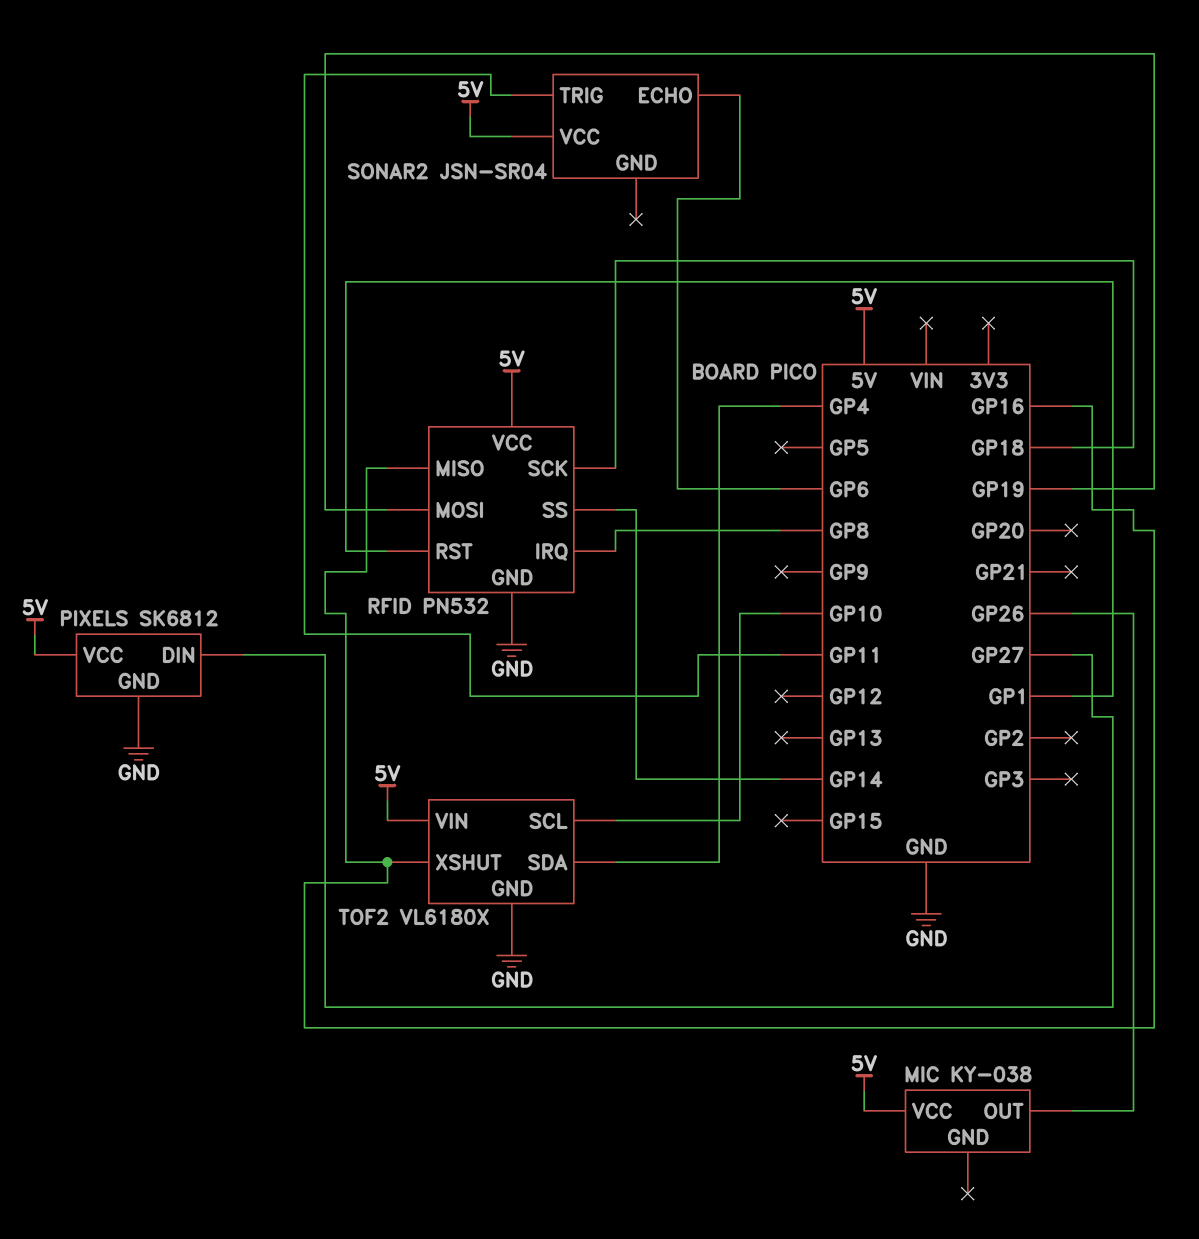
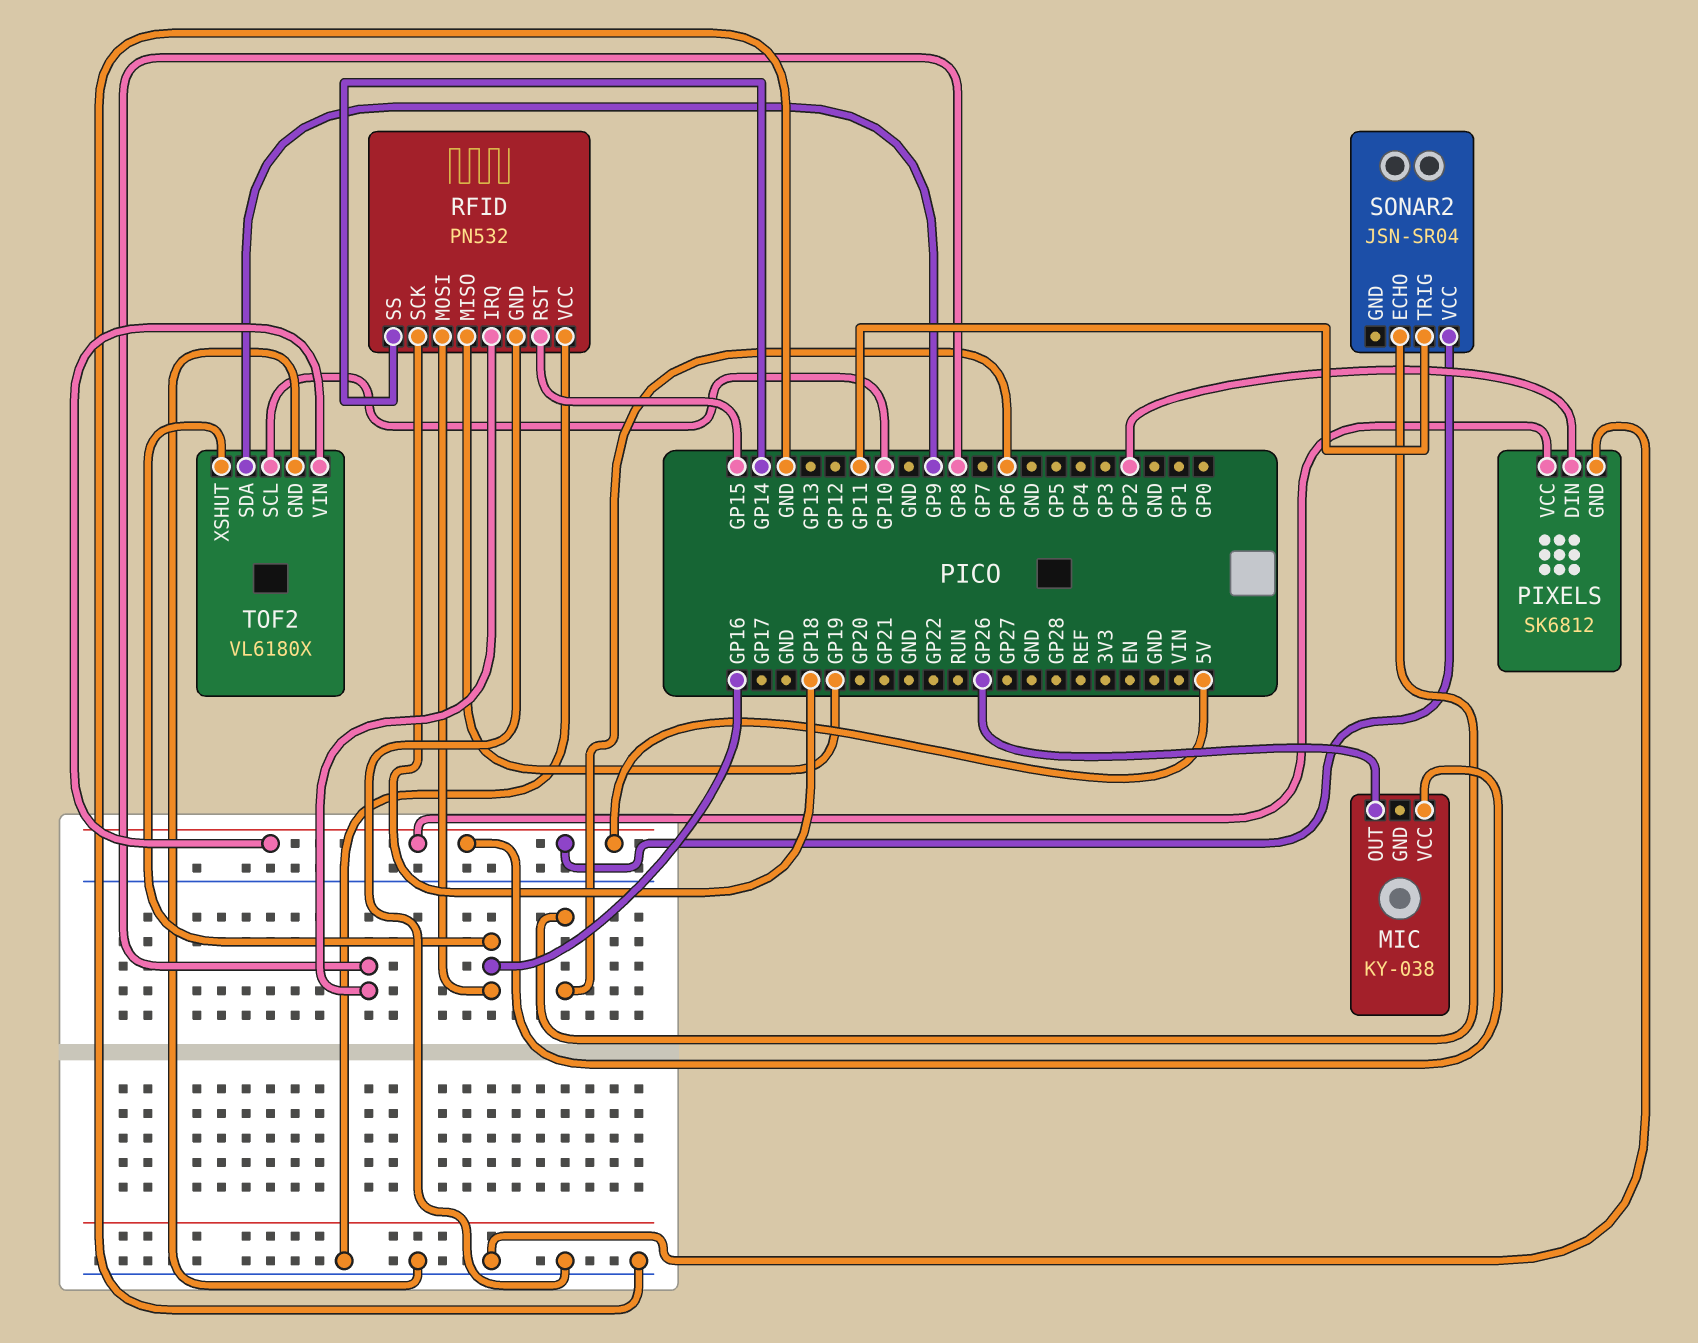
PIXELS pin DIN: GP27 -> GP2
RFID pin MISO: GP16 -> GP19
RFID pin MOSI: GP19 -> GP16
RFID pin RST: GP1 -> GP15
RFID pin VCC: 5V -> GND
TOF2 pin SDA: GP4 -> GP9

